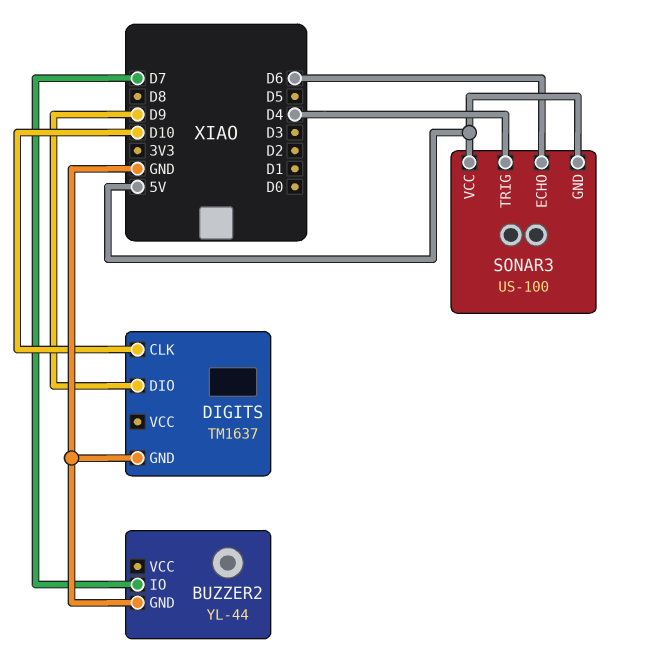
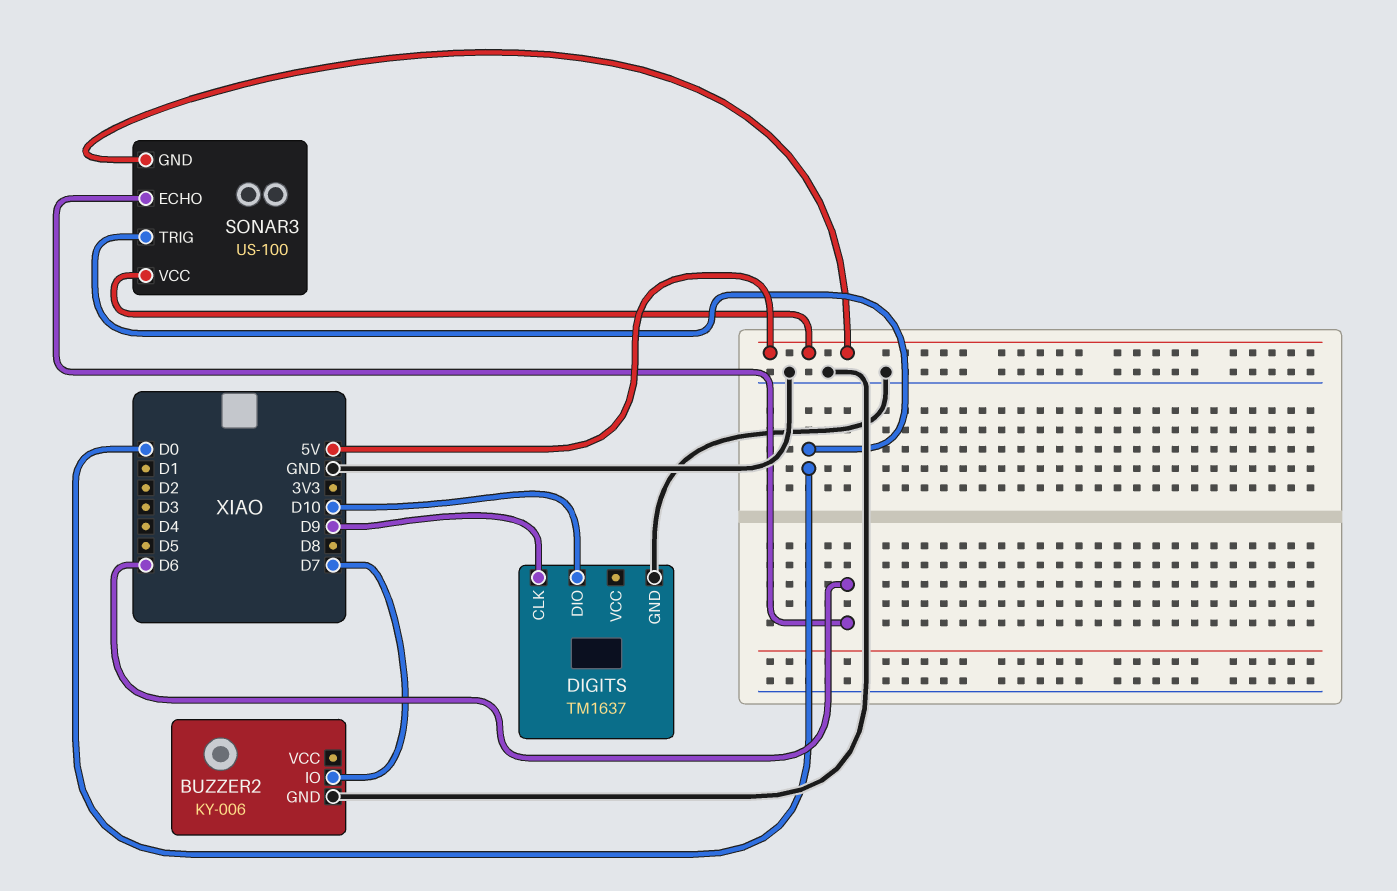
BUZZER2: YL-44 -> KY-006
DIGITS pin CLK: D10 -> D9
DIGITS pin DIO: D9 -> D10
SONAR3 pin TRIG: D4 -> D0

